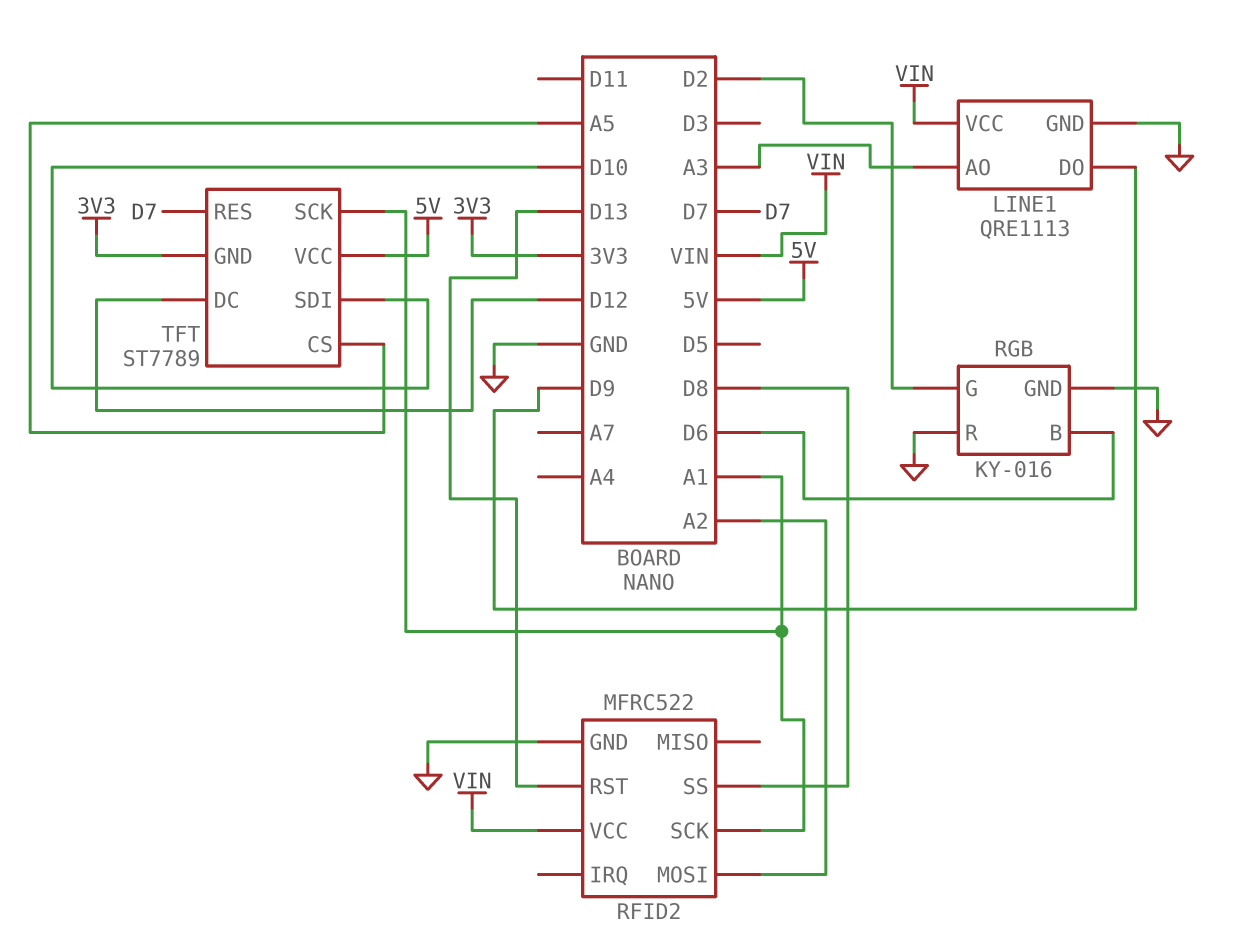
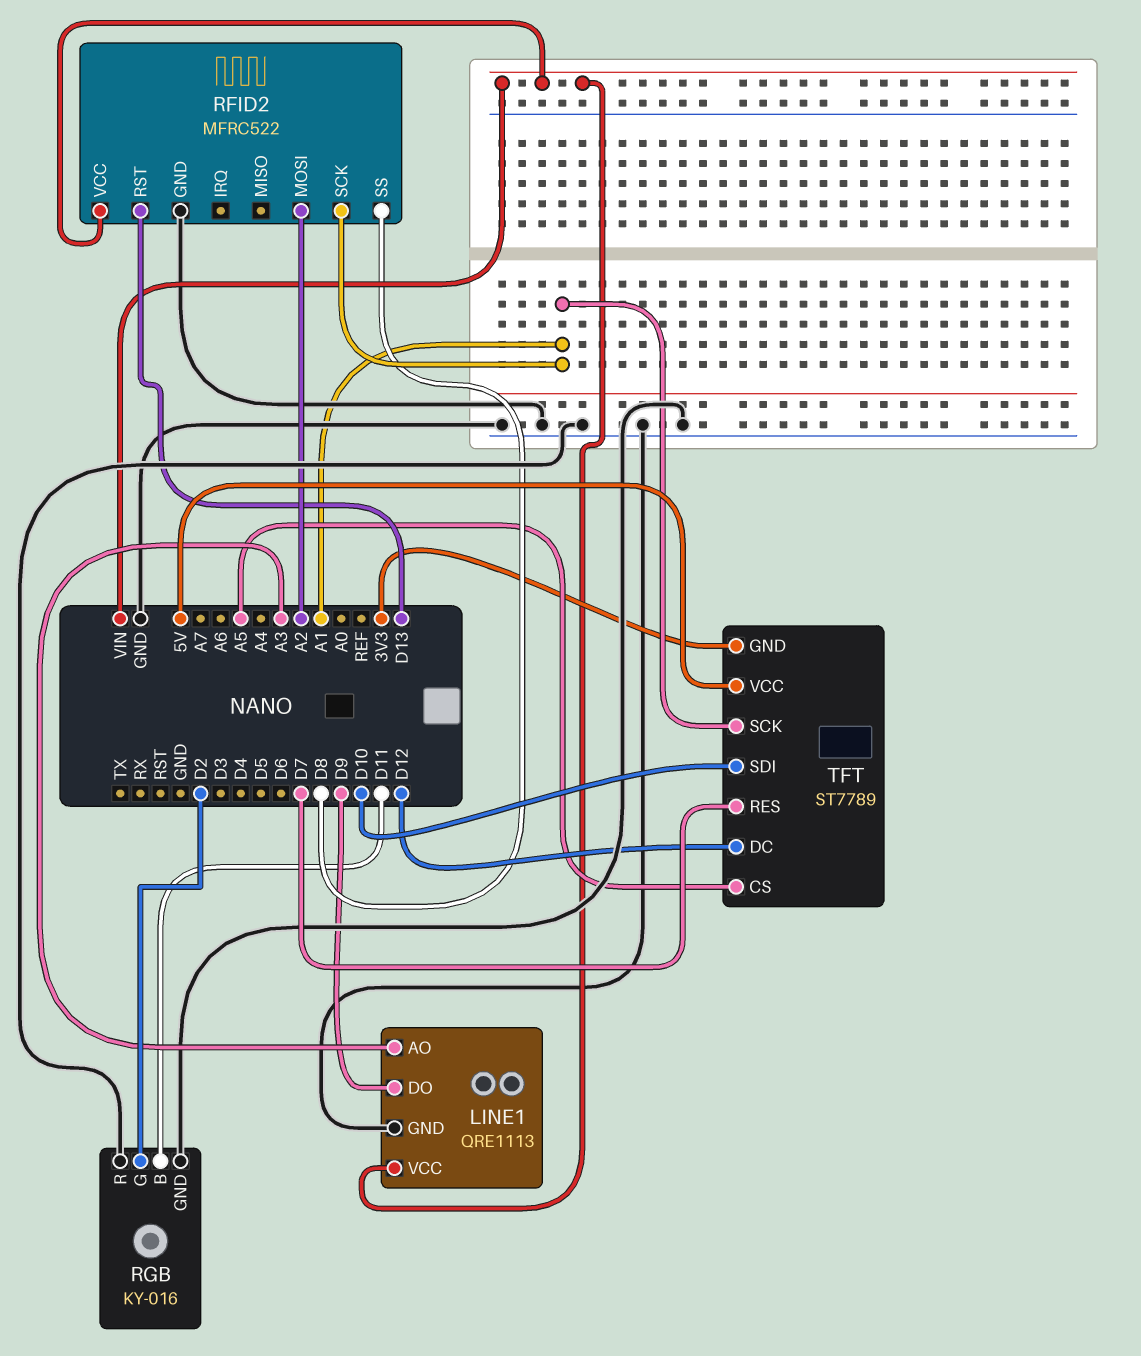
RGB pin B: D6 -> D11

